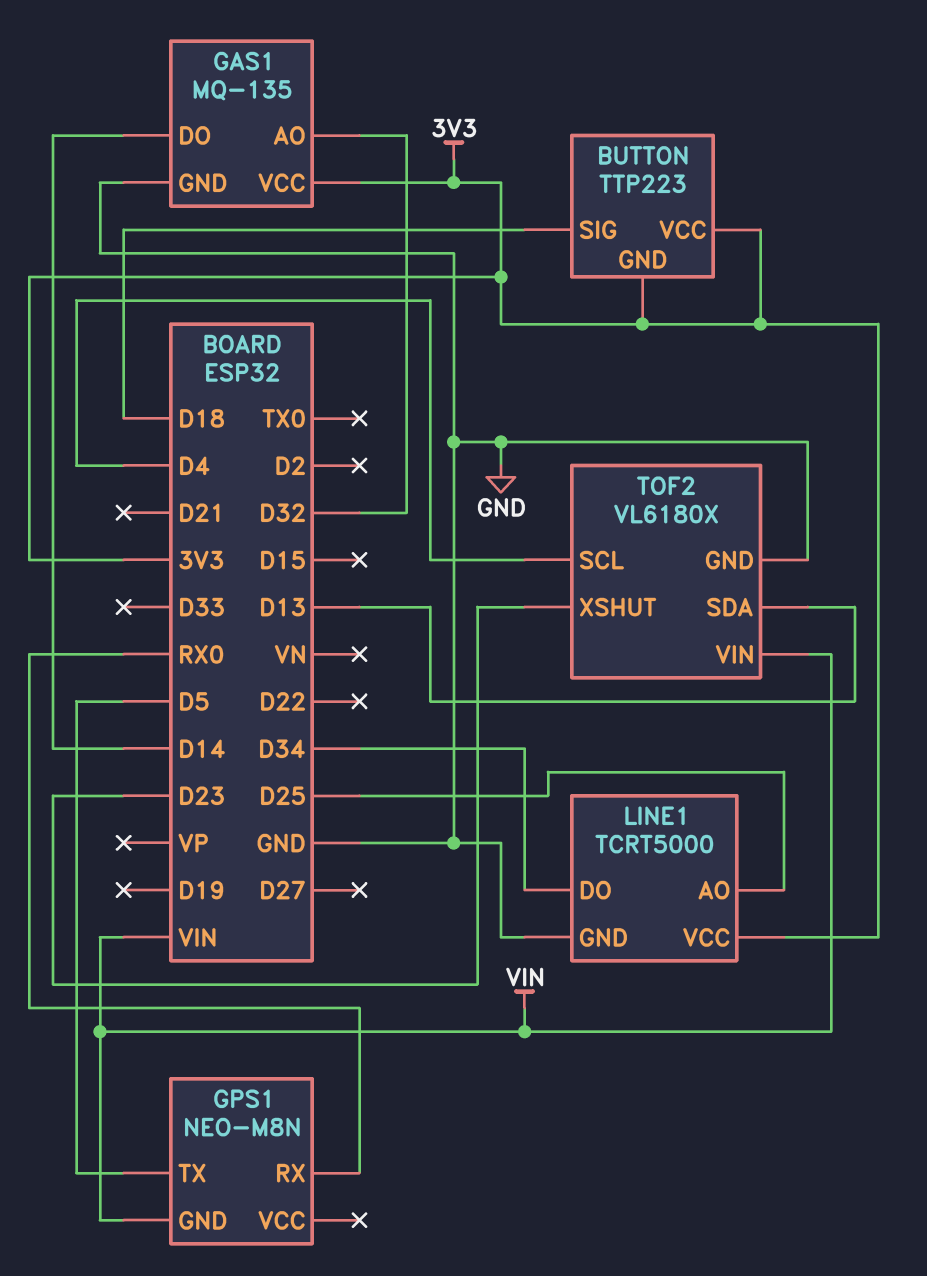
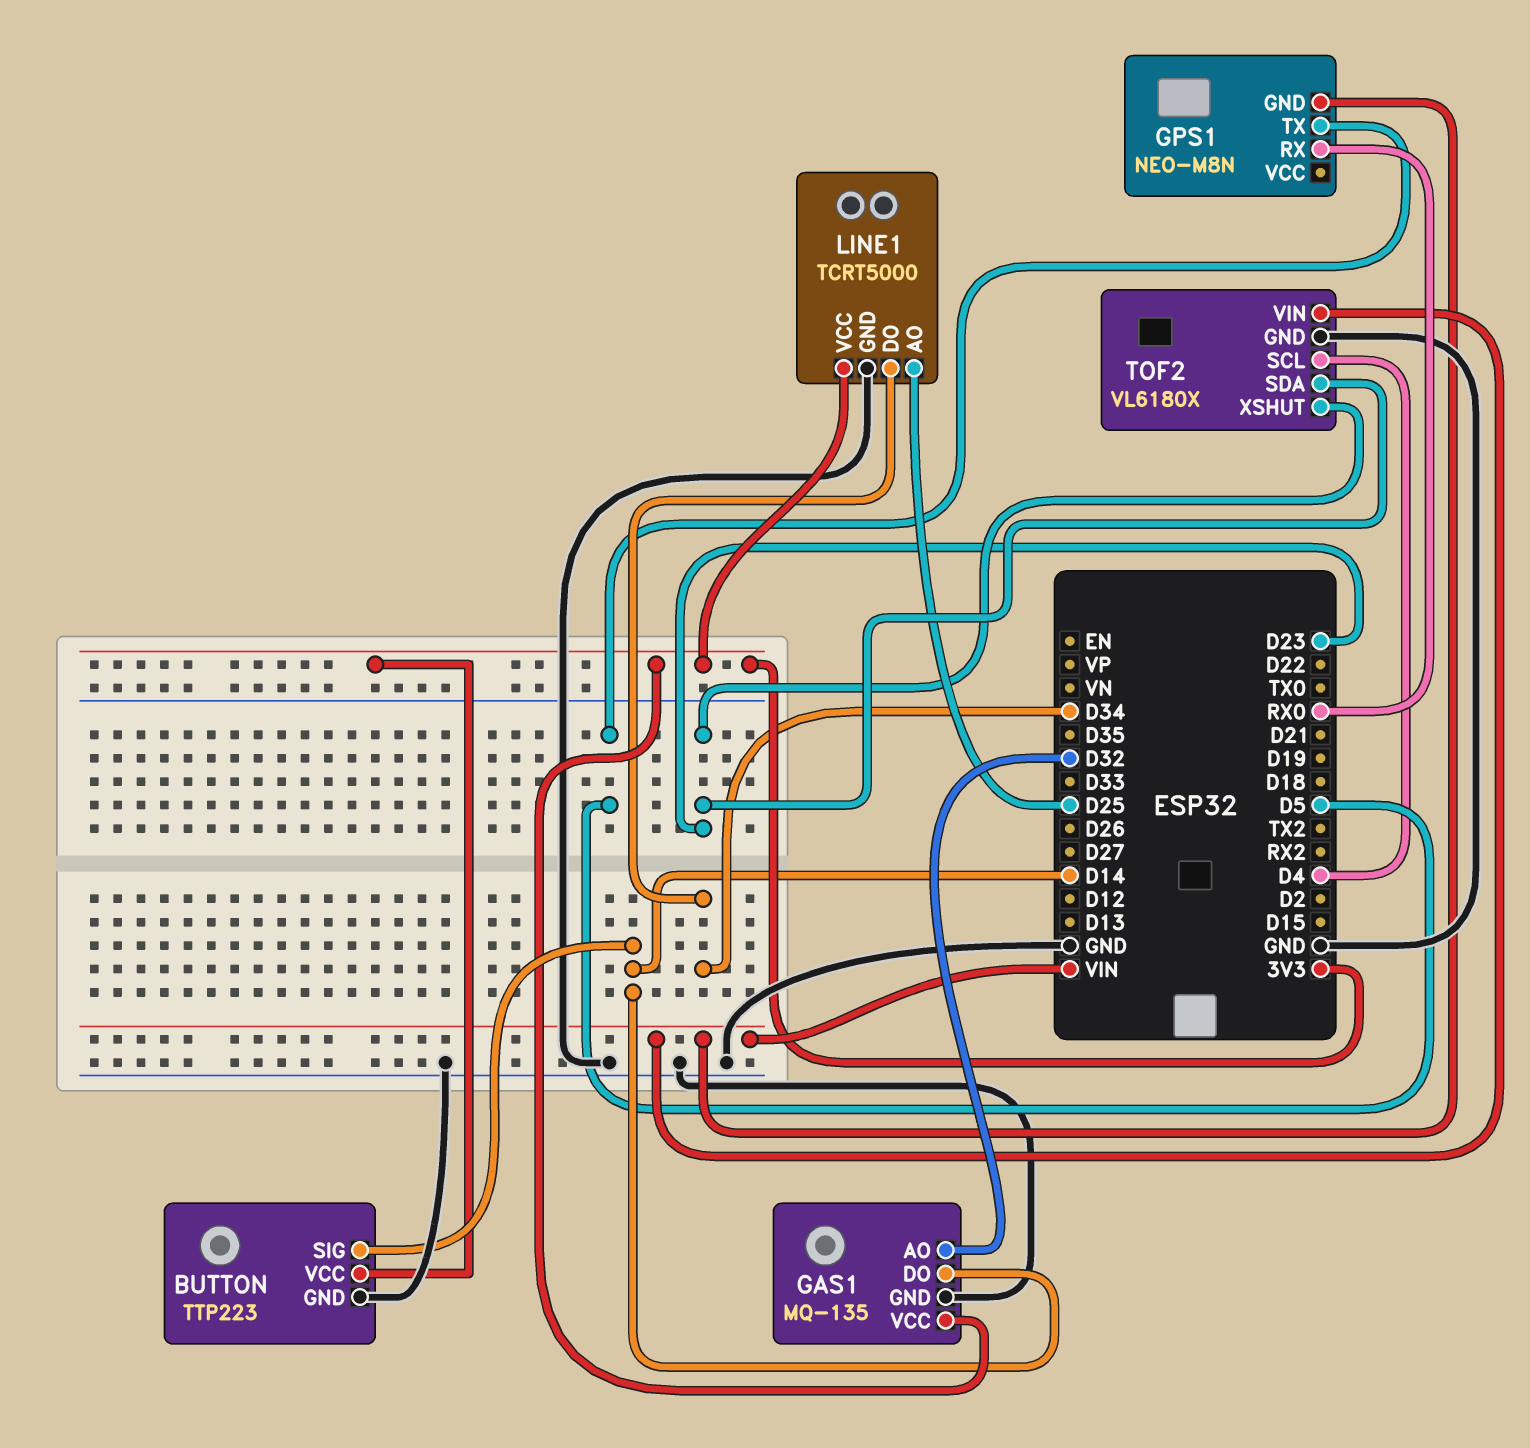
BUTTON pin GND: 3V3 -> GND
BUTTON pin SIG: D18 -> D14
TOF2 pin SDA: D13 -> D23

